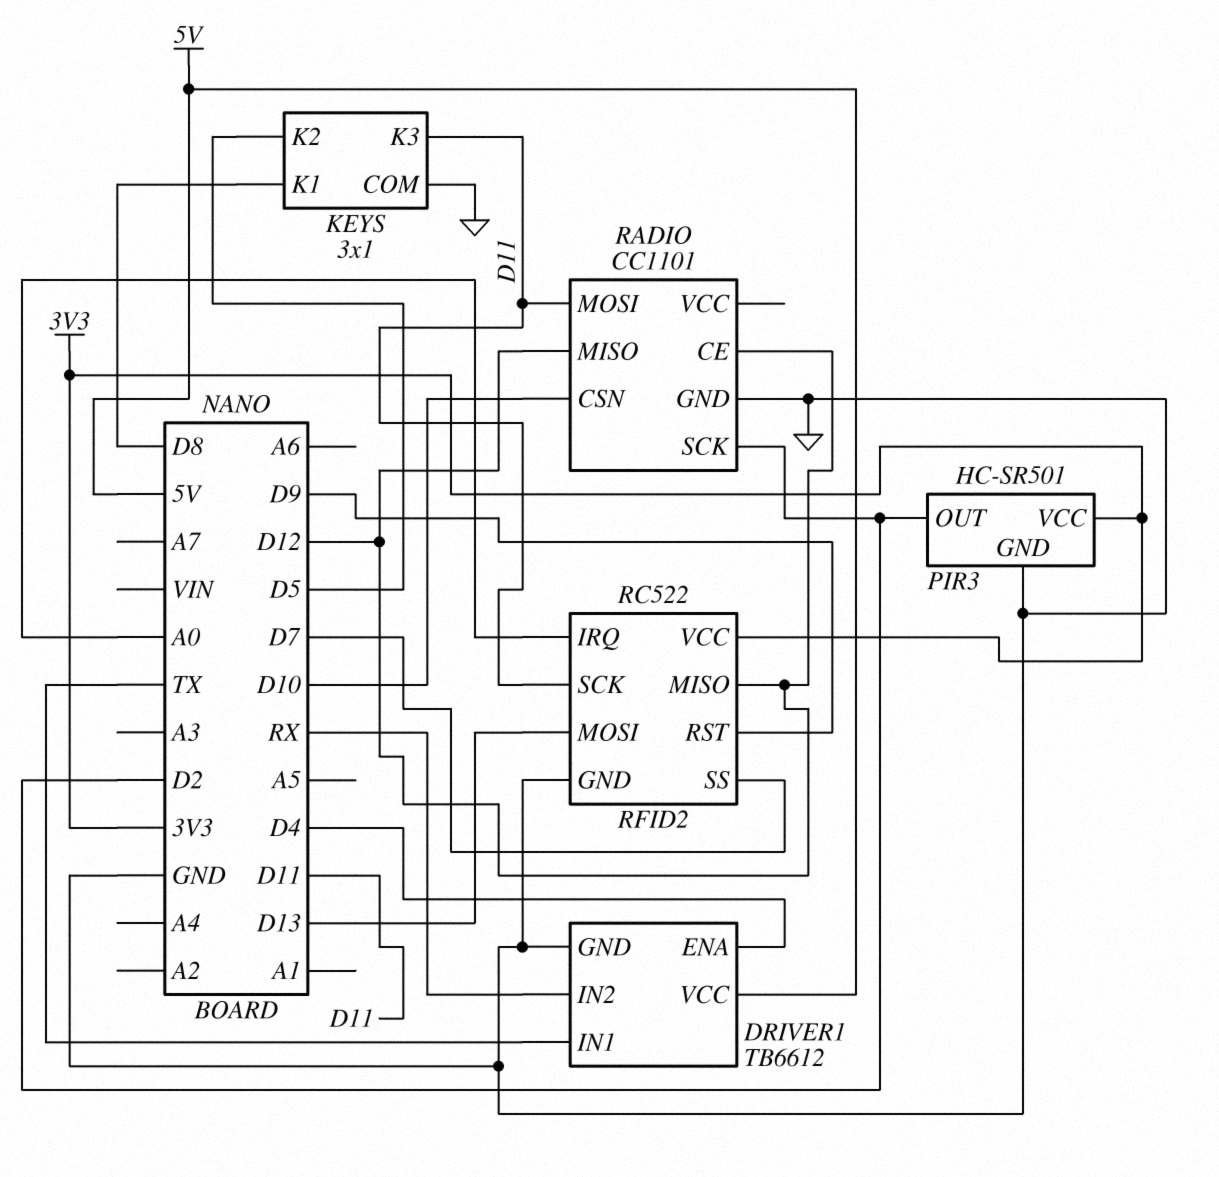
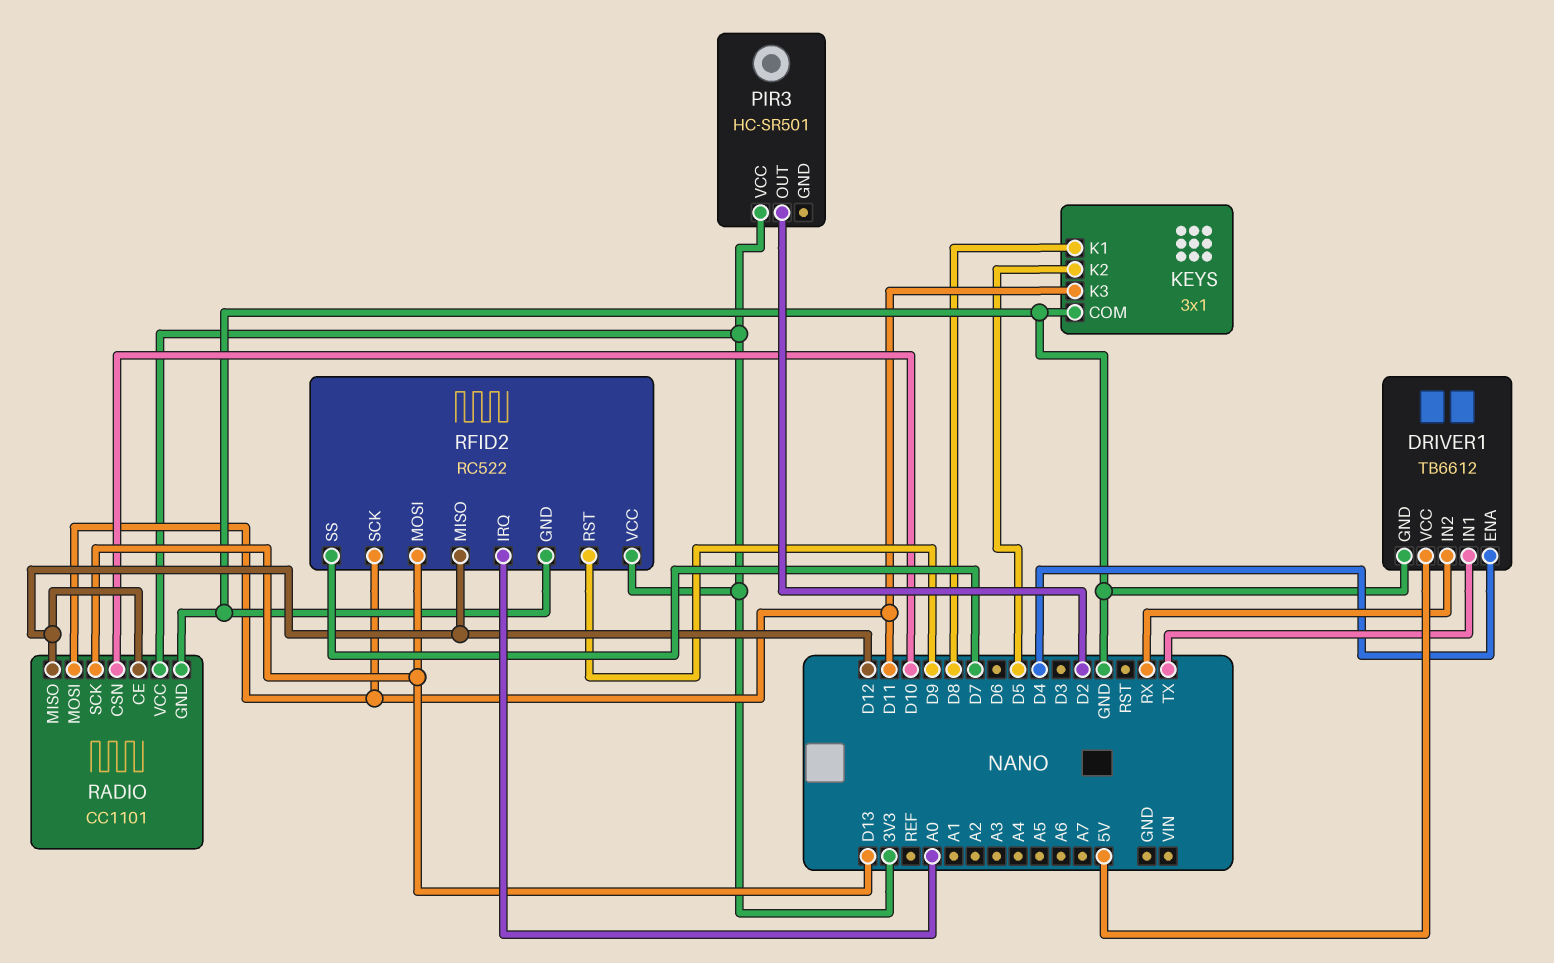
PIR3 pin GND: GND -> none
RADIO pin SCK: D2 -> D13
RADIO pin VCC: none -> 3V3

